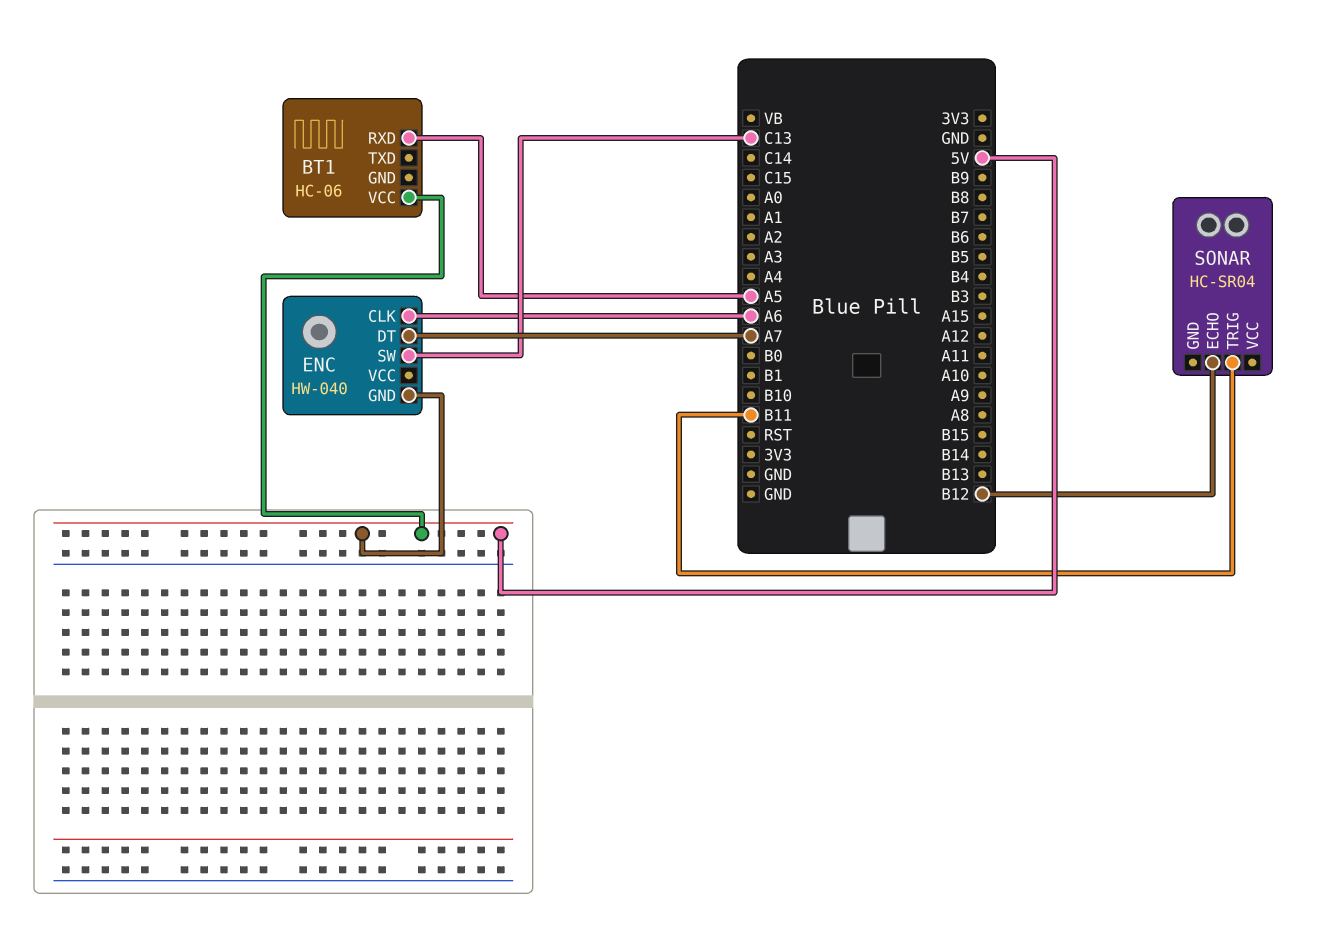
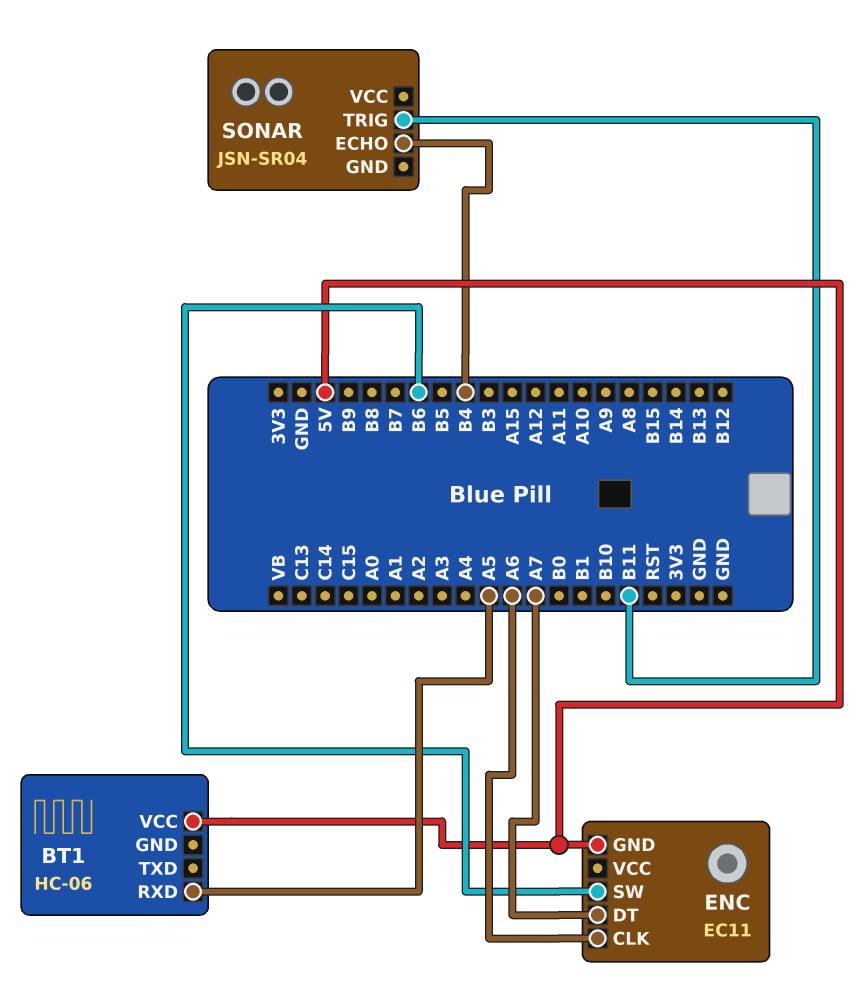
ENC: HW-040 -> EC11
ENC pin SW: C13 -> B6
SONAR: HC-SR04 -> JSN-SR04
SONAR pin ECHO: B12 -> B4

